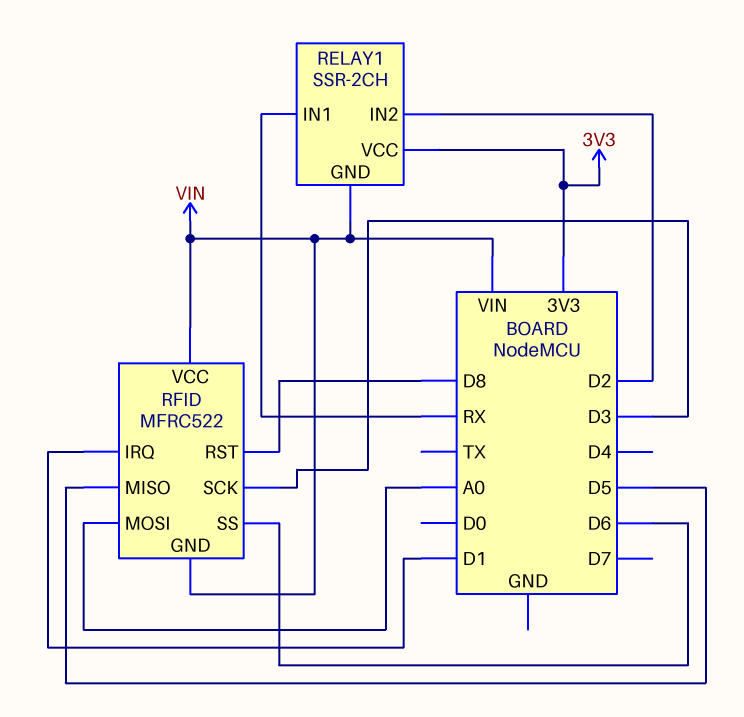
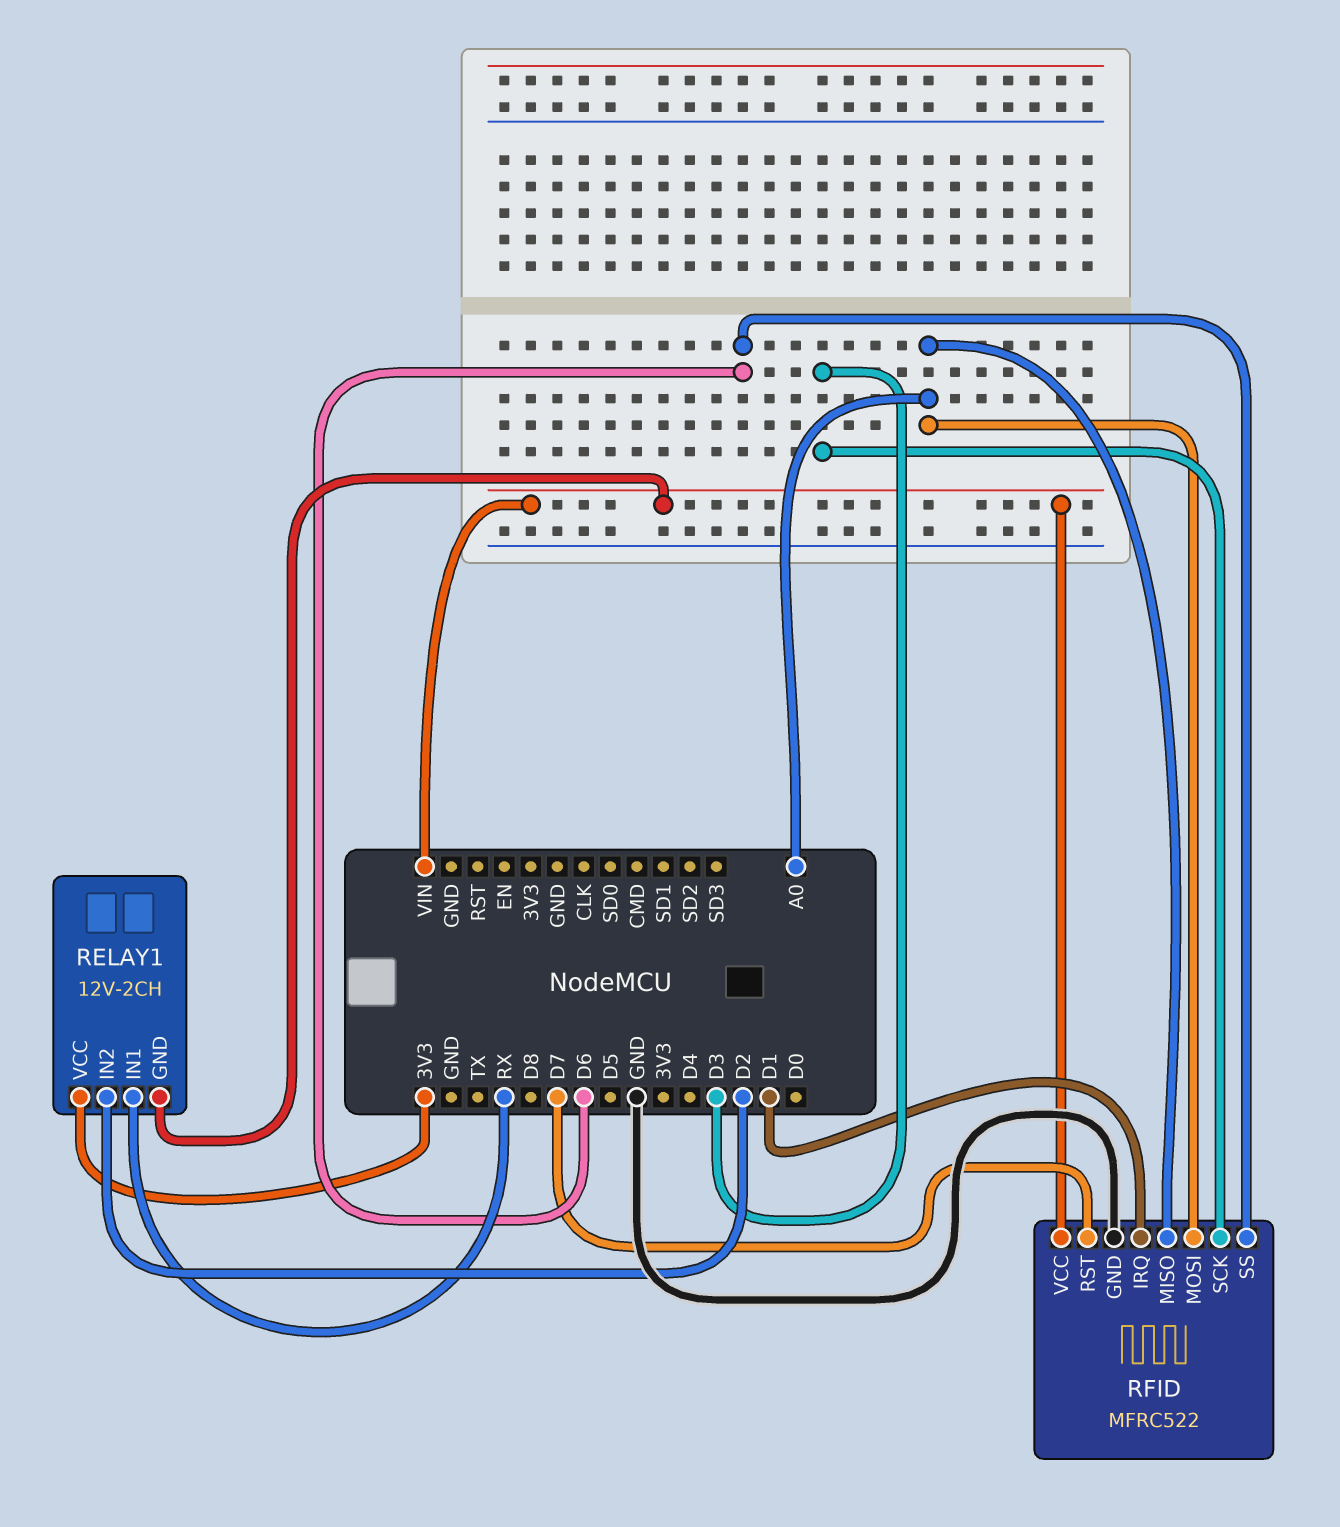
RELAY1: SSR-2CH -> 12V-2CH
RFID pin GND: VIN -> GND
RFID pin MISO: D5 -> A0
RFID pin RST: D8 -> D7

